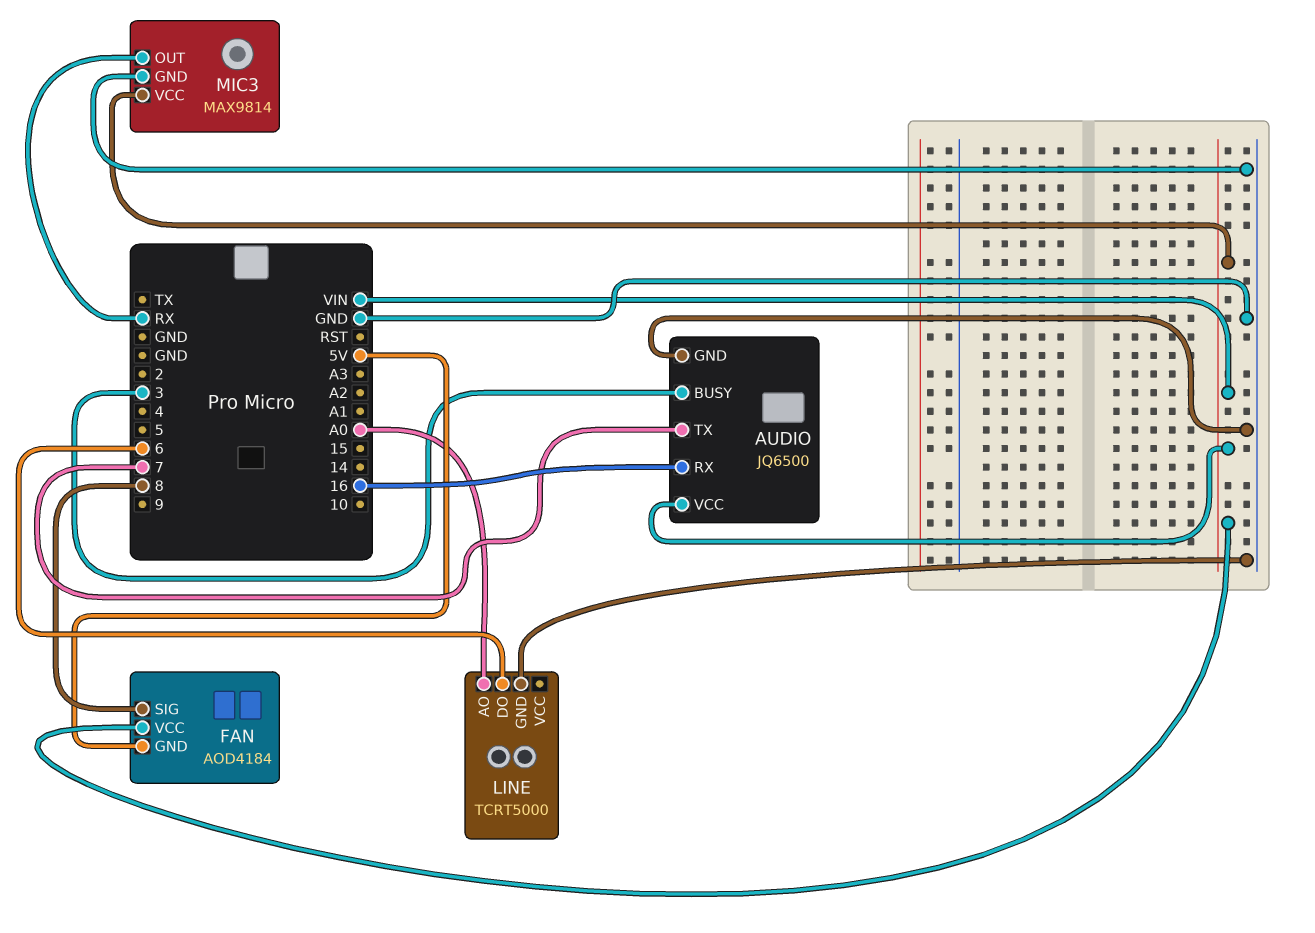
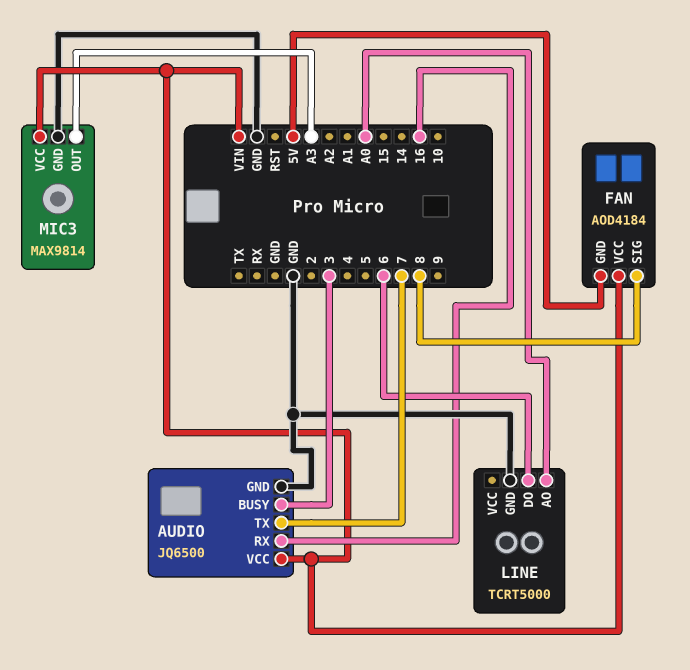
MIC3 pin OUT: RX -> A3

